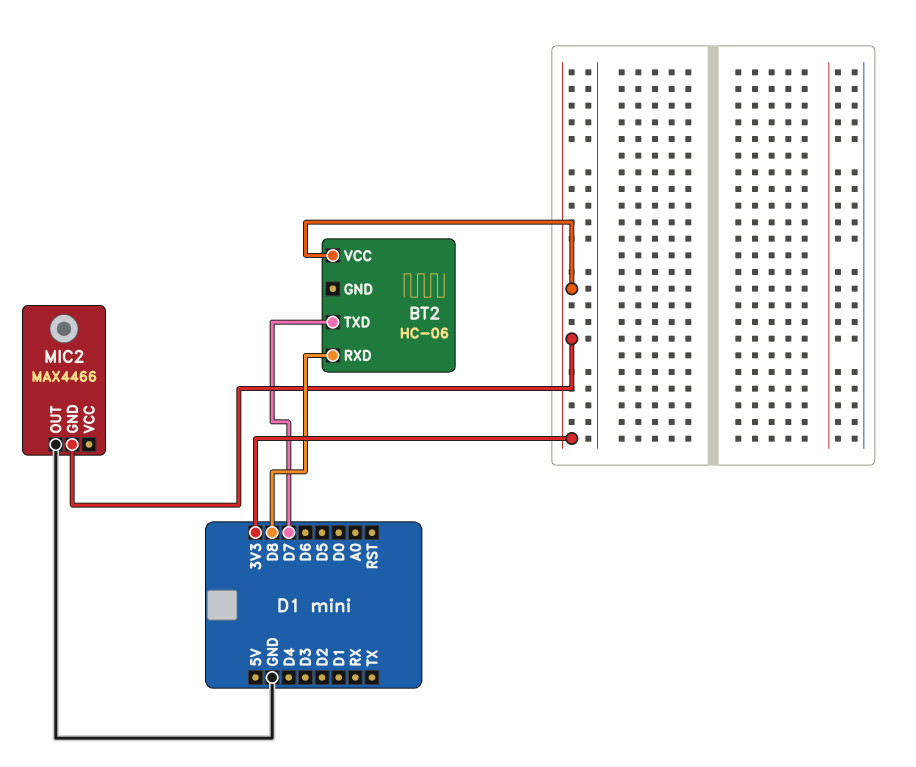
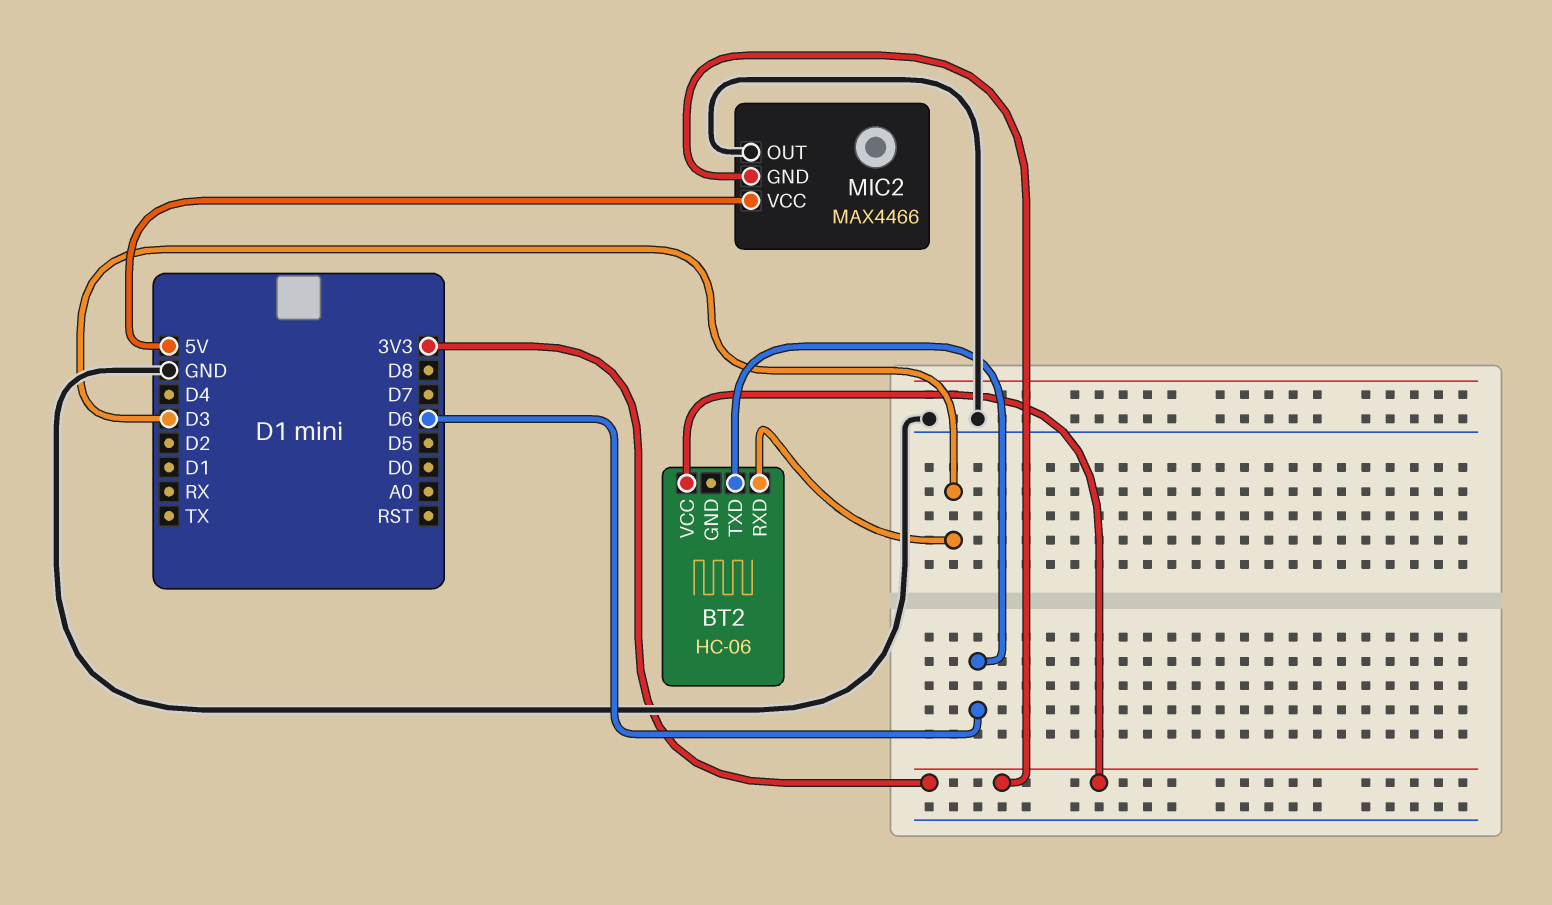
BT2 pin RXD: D8 -> D3
BT2 pin TXD: D7 -> D6
MIC2 pin VCC: none -> 5V

